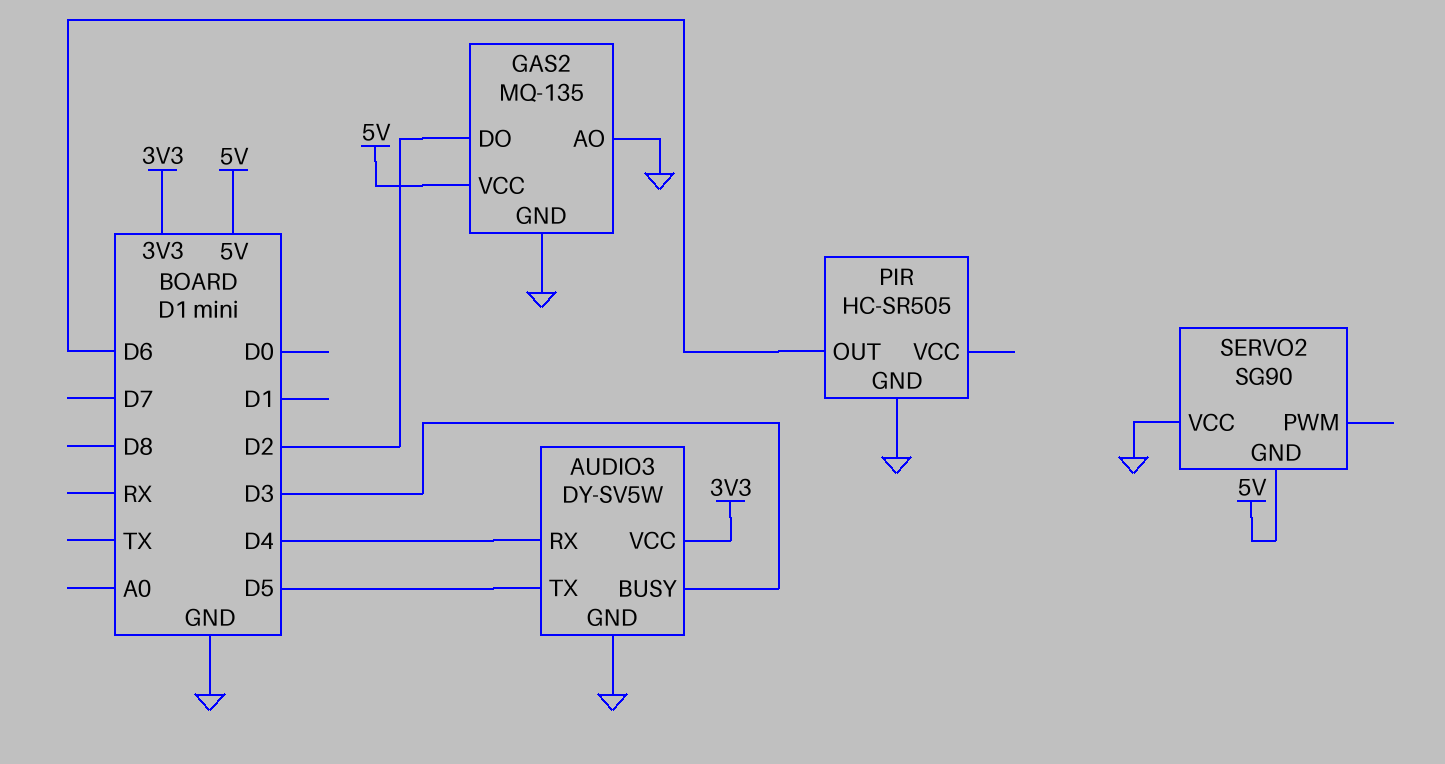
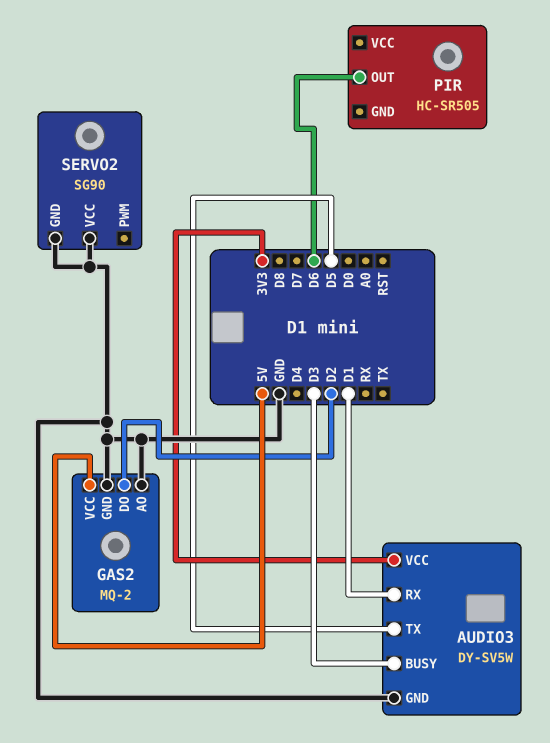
AUDIO3 pin RX: D4 -> D1
GAS2: MQ-135 -> MQ-2
PIR pin GND: GND -> none
SERVO2 pin GND: 5V -> GND

